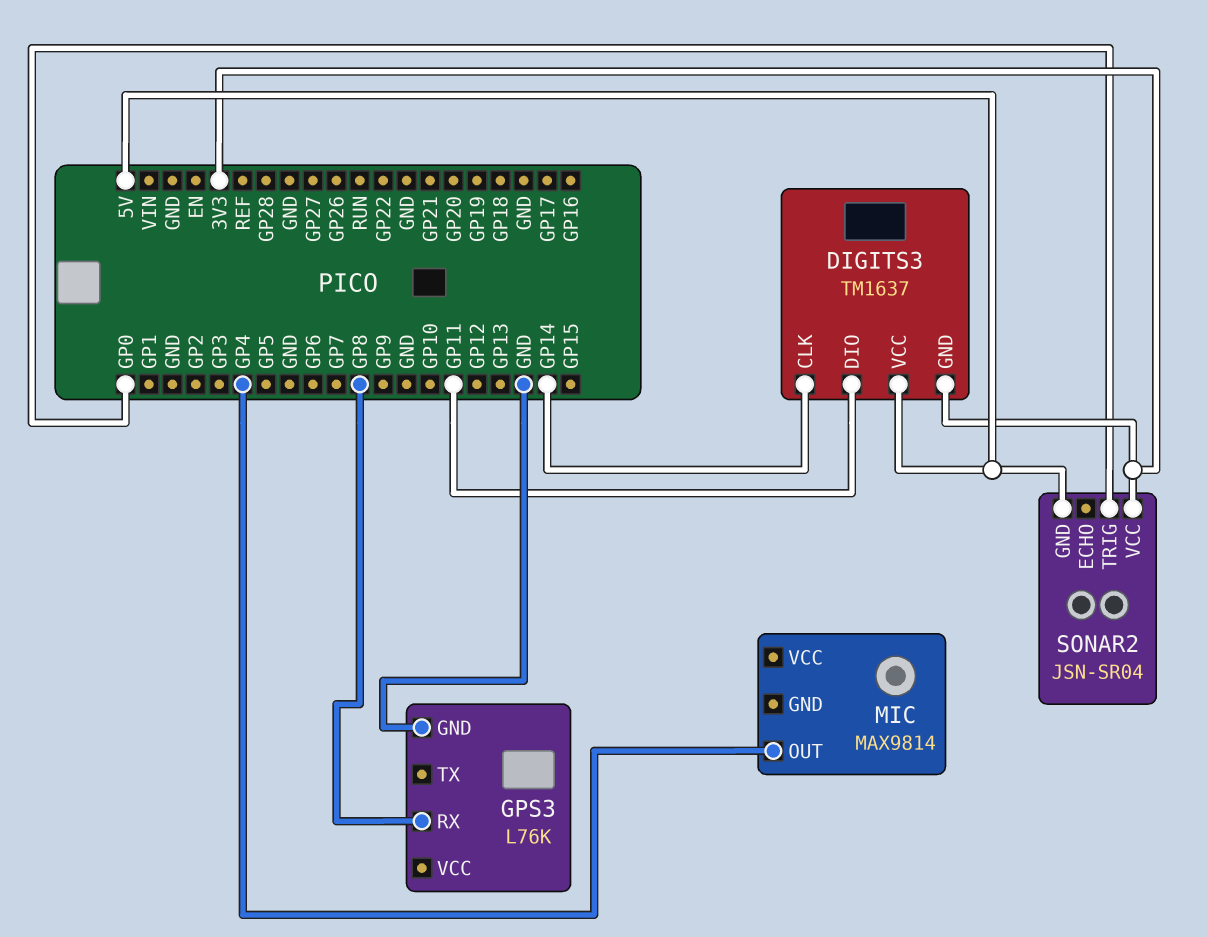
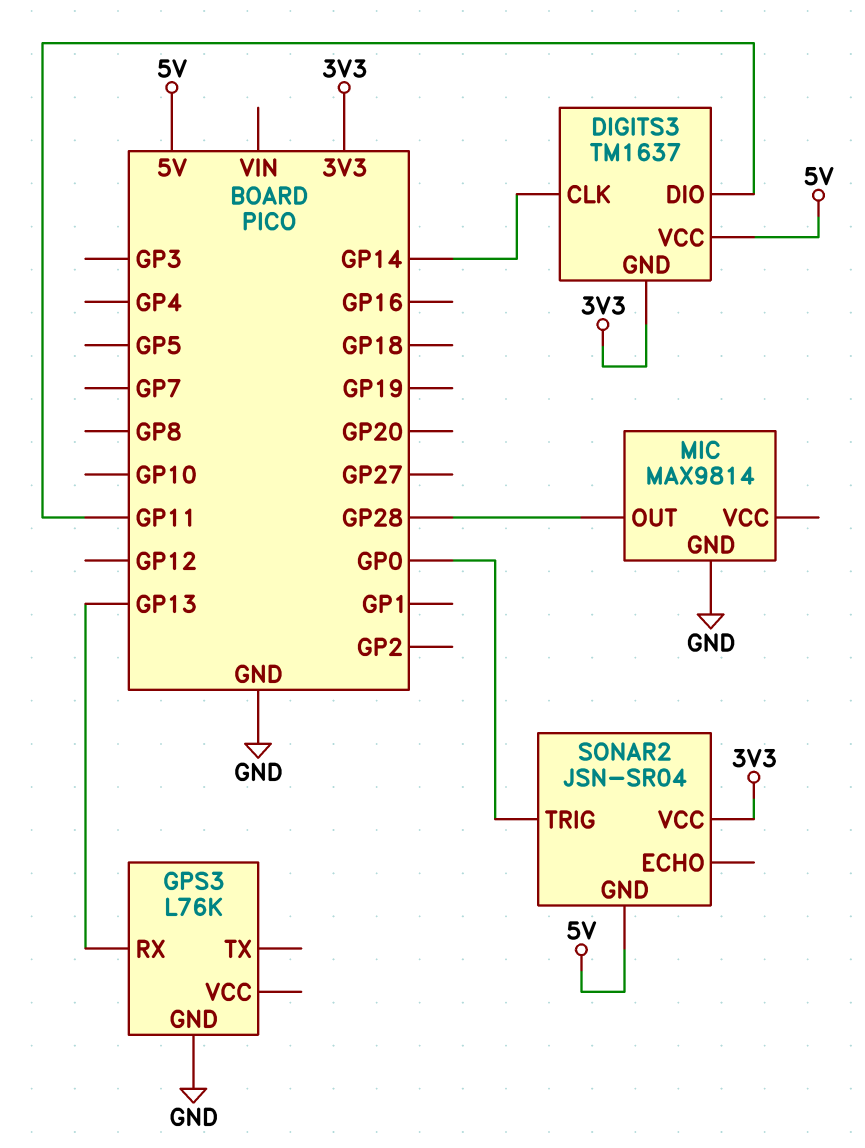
GPS3 pin RX: GP8 -> GP13
MIC pin GND: none -> GND
MIC pin OUT: GP4 -> GP28

